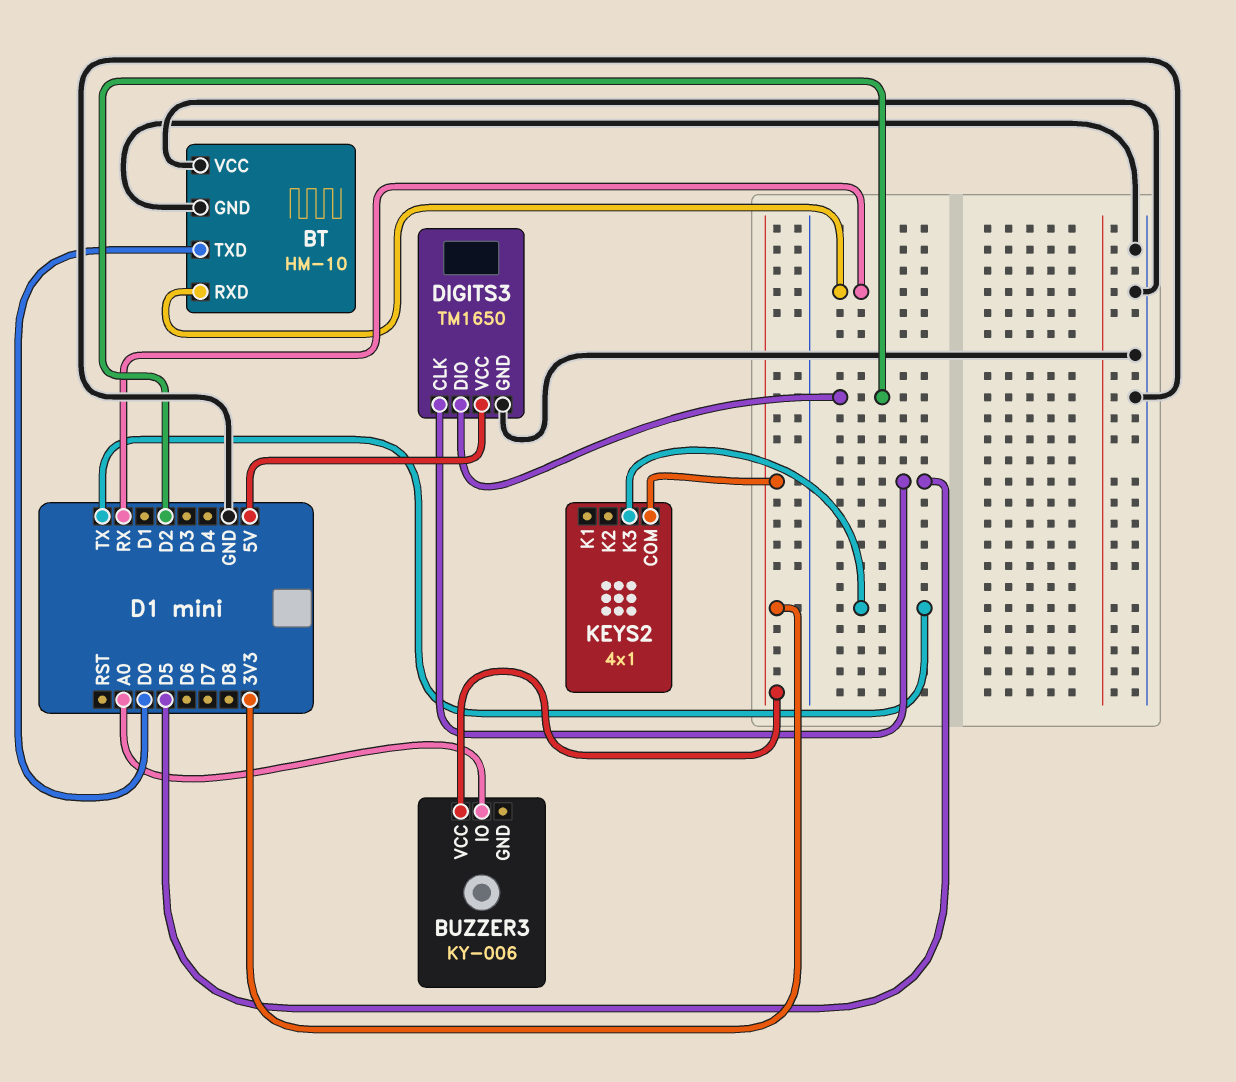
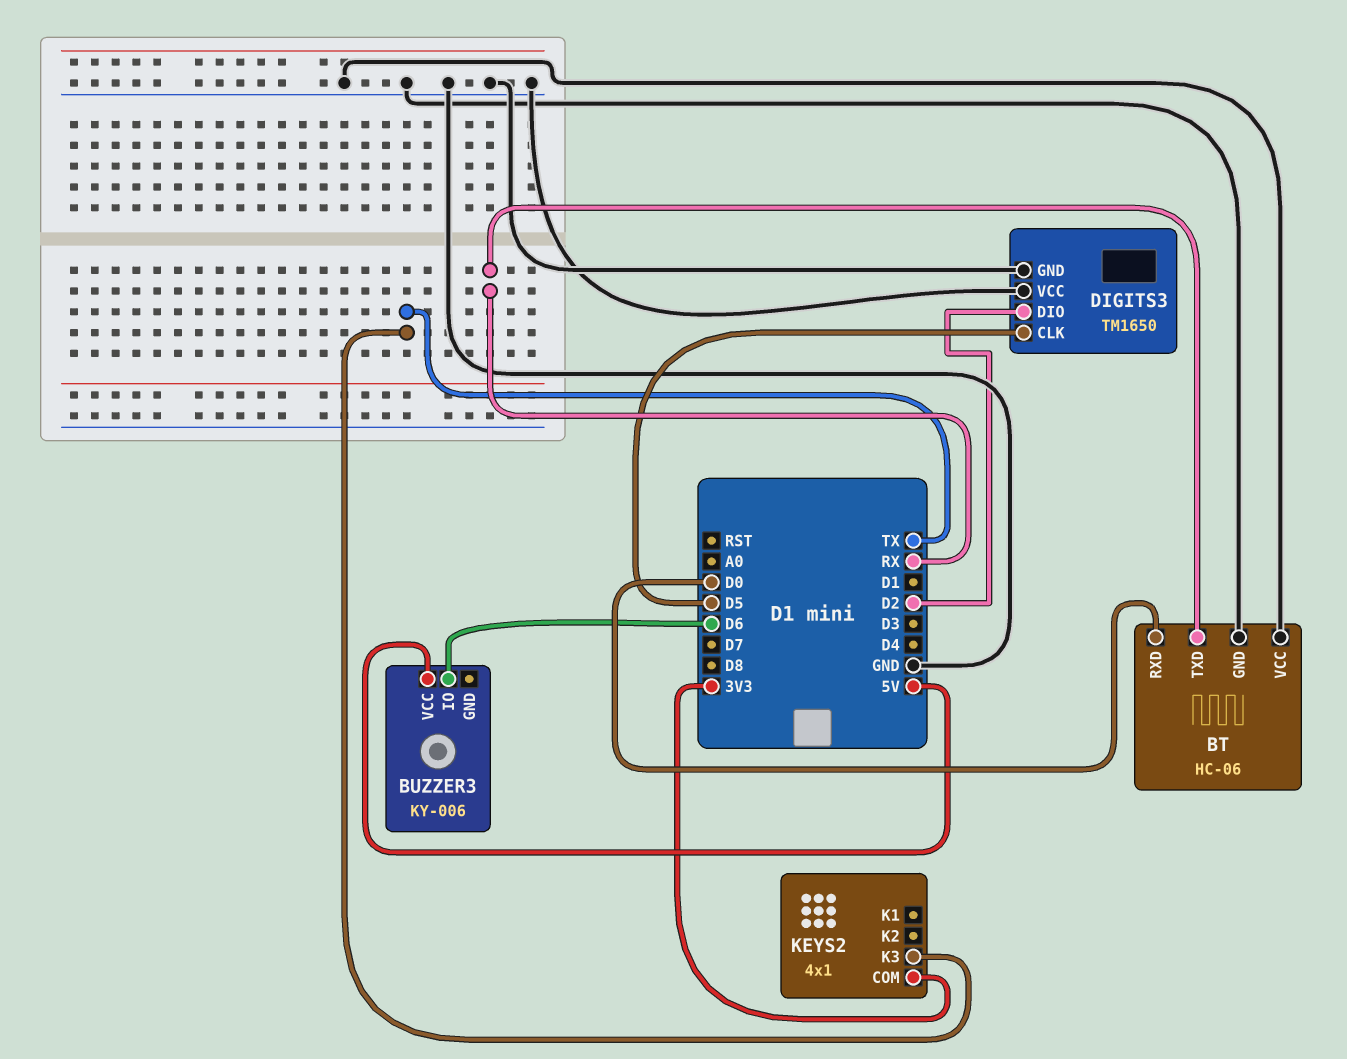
BT: HM-10 -> HC-06
BT pin RXD: RX -> D0
BT pin TXD: D0 -> RX
BUZZER3 pin IO: A0 -> D6
BUZZER3 pin VCC: 3V3 -> 5V
DIGITS3 pin VCC: 5V -> GND

